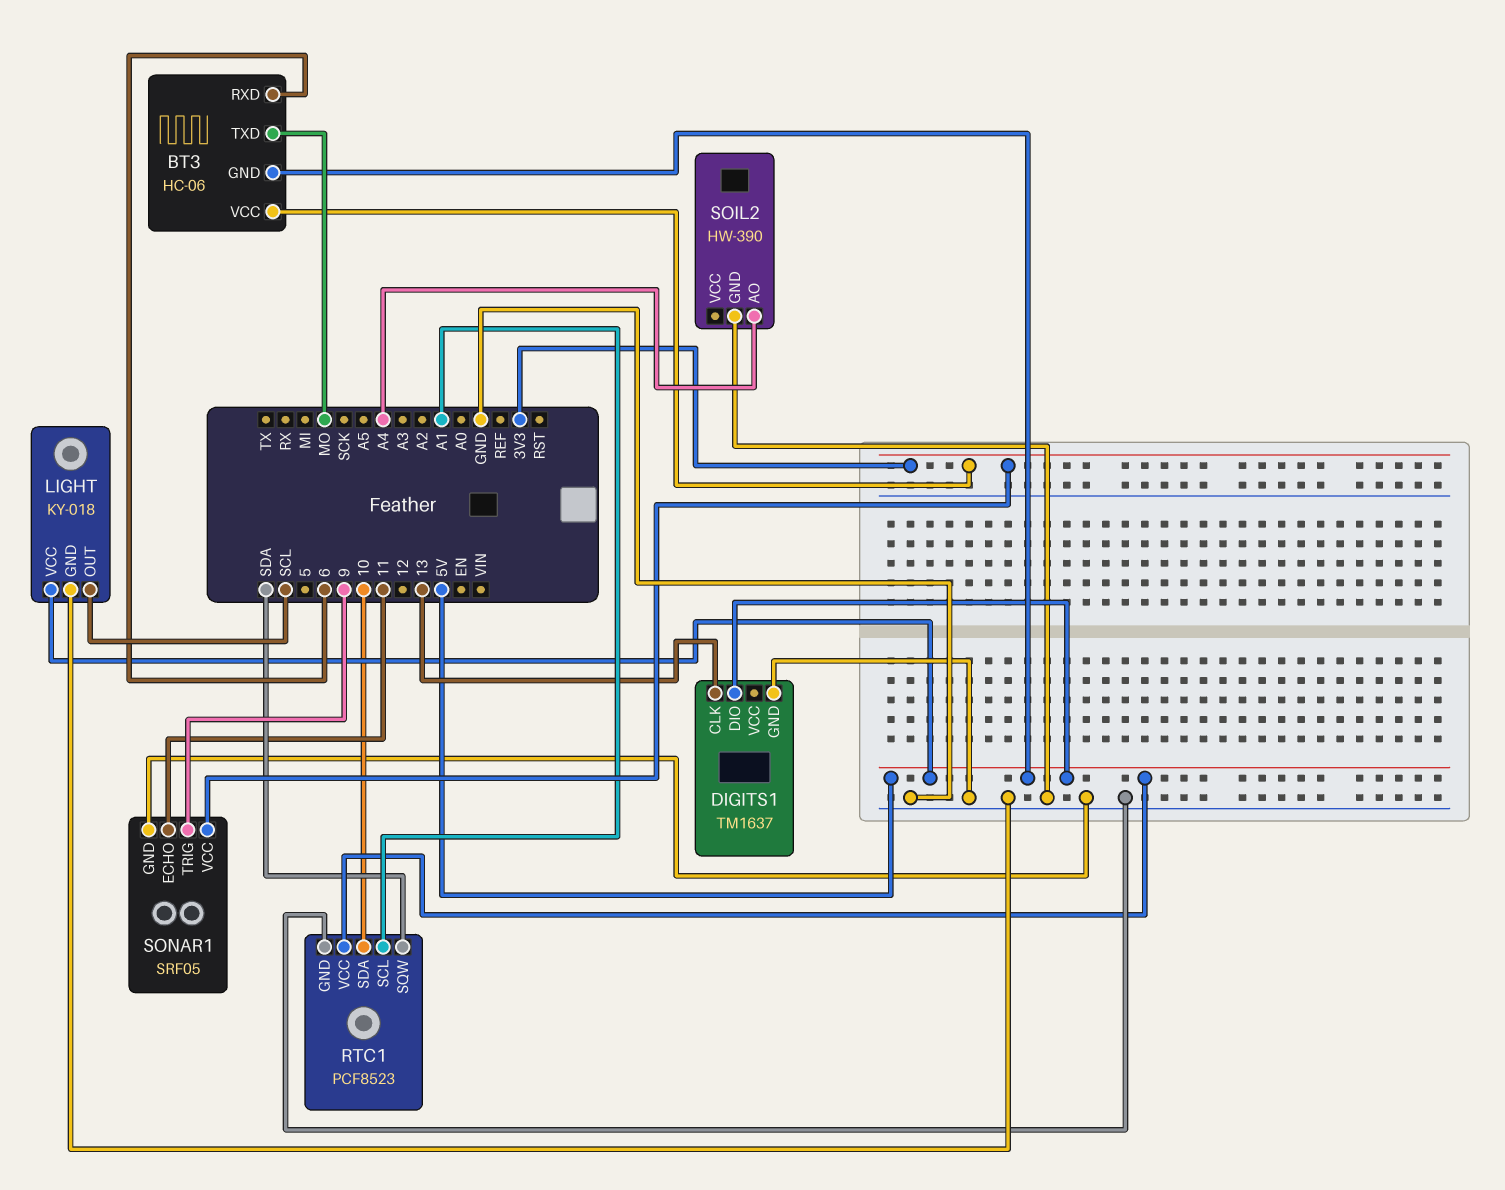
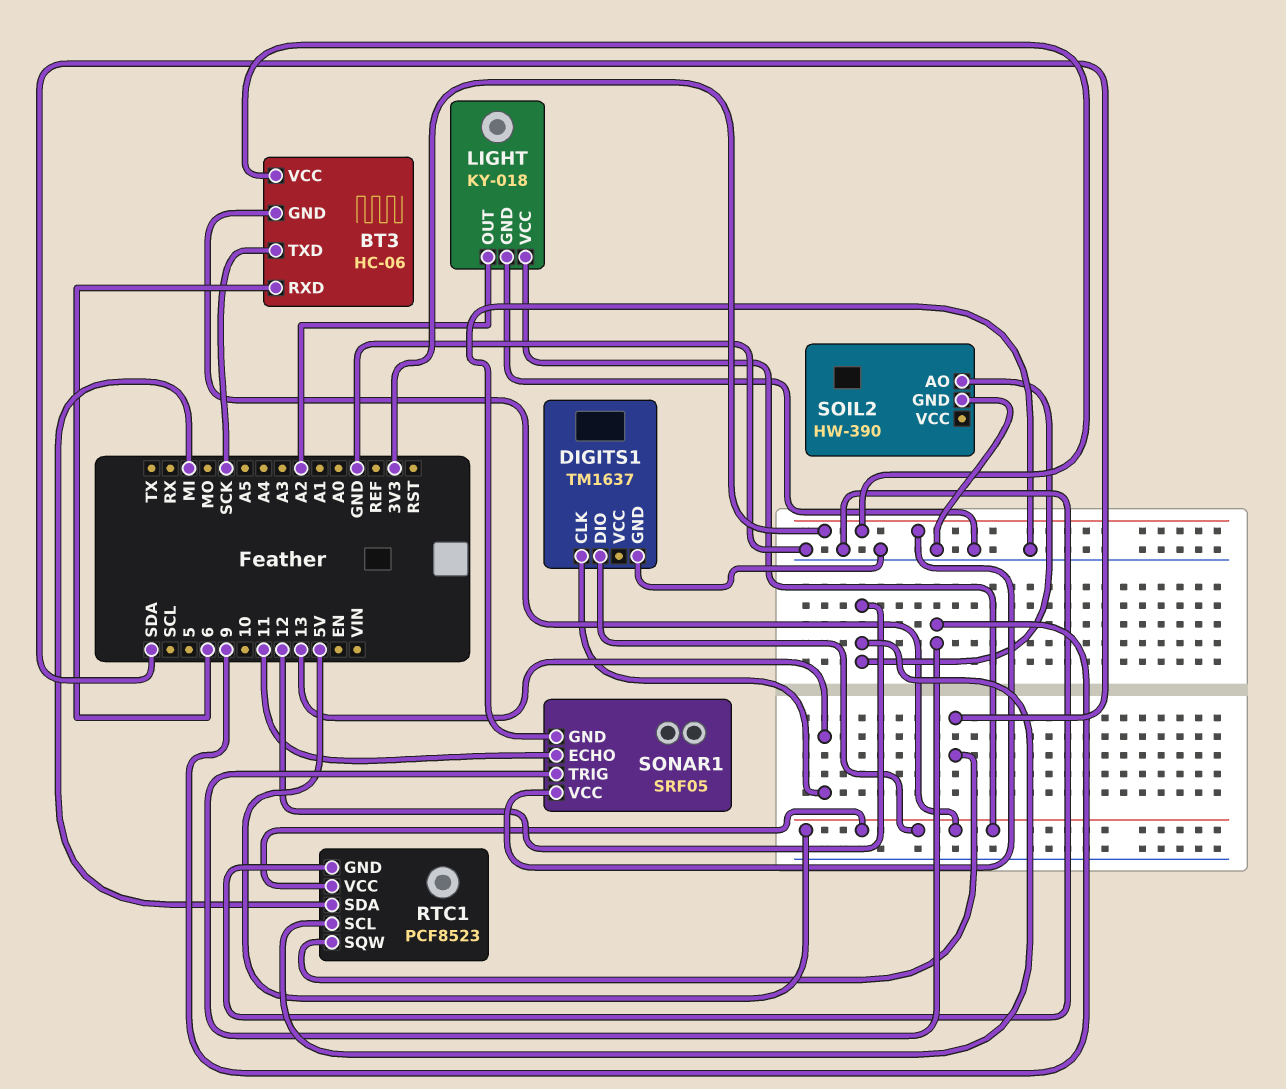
BT3 pin TXD: MO -> SCK
LIGHT pin OUT: SCL -> A2
RTC1 pin SCL: A1 -> 12
RTC1 pin SDA: 10 -> MI
SOIL2 pin AO: A4 -> 12

